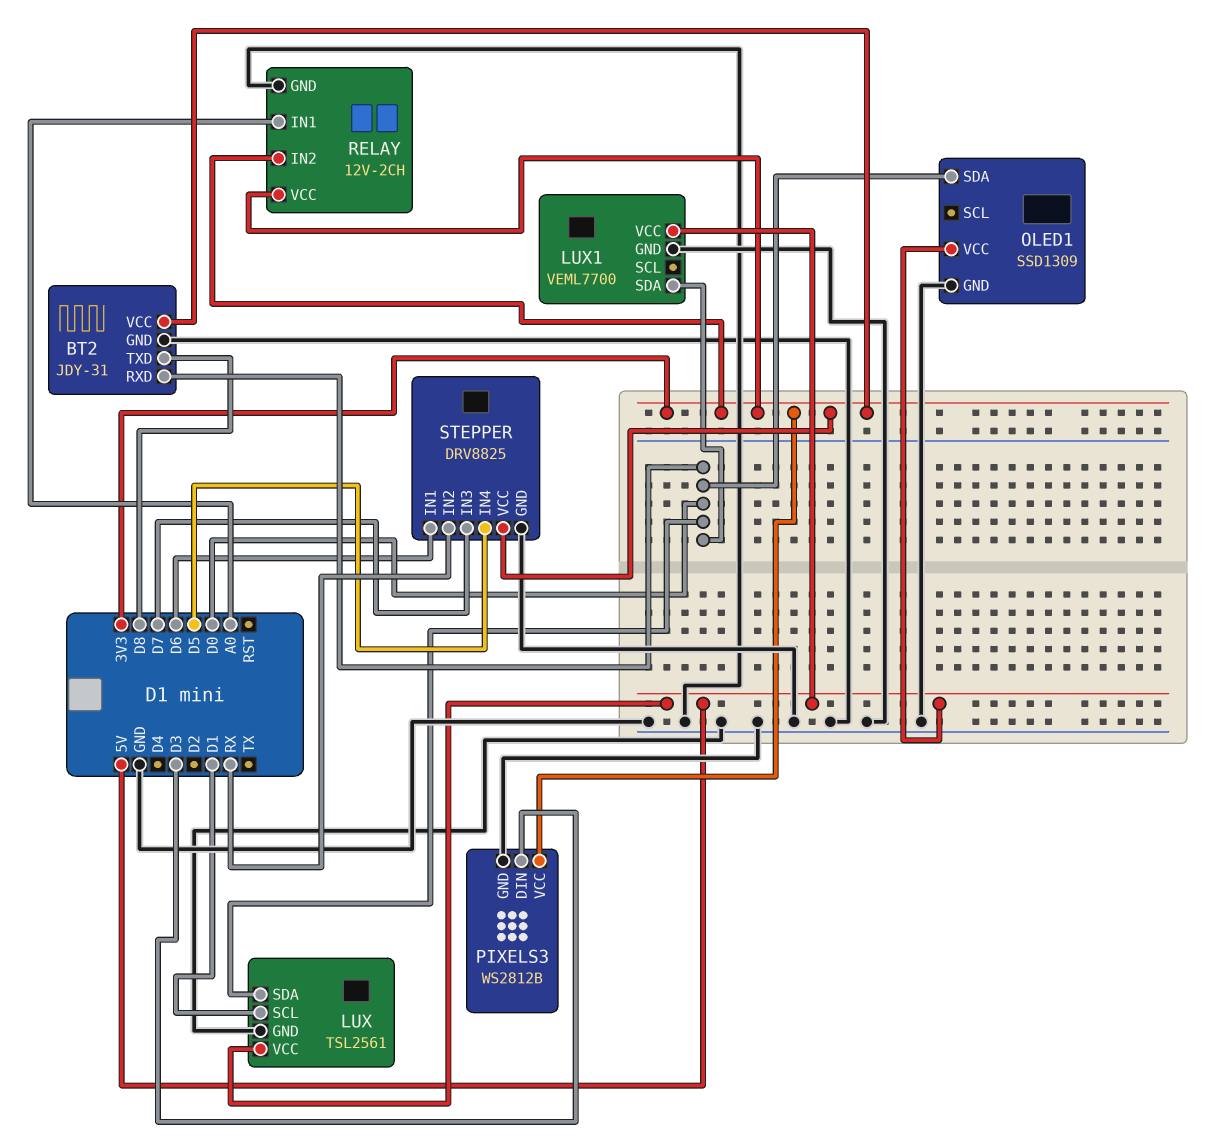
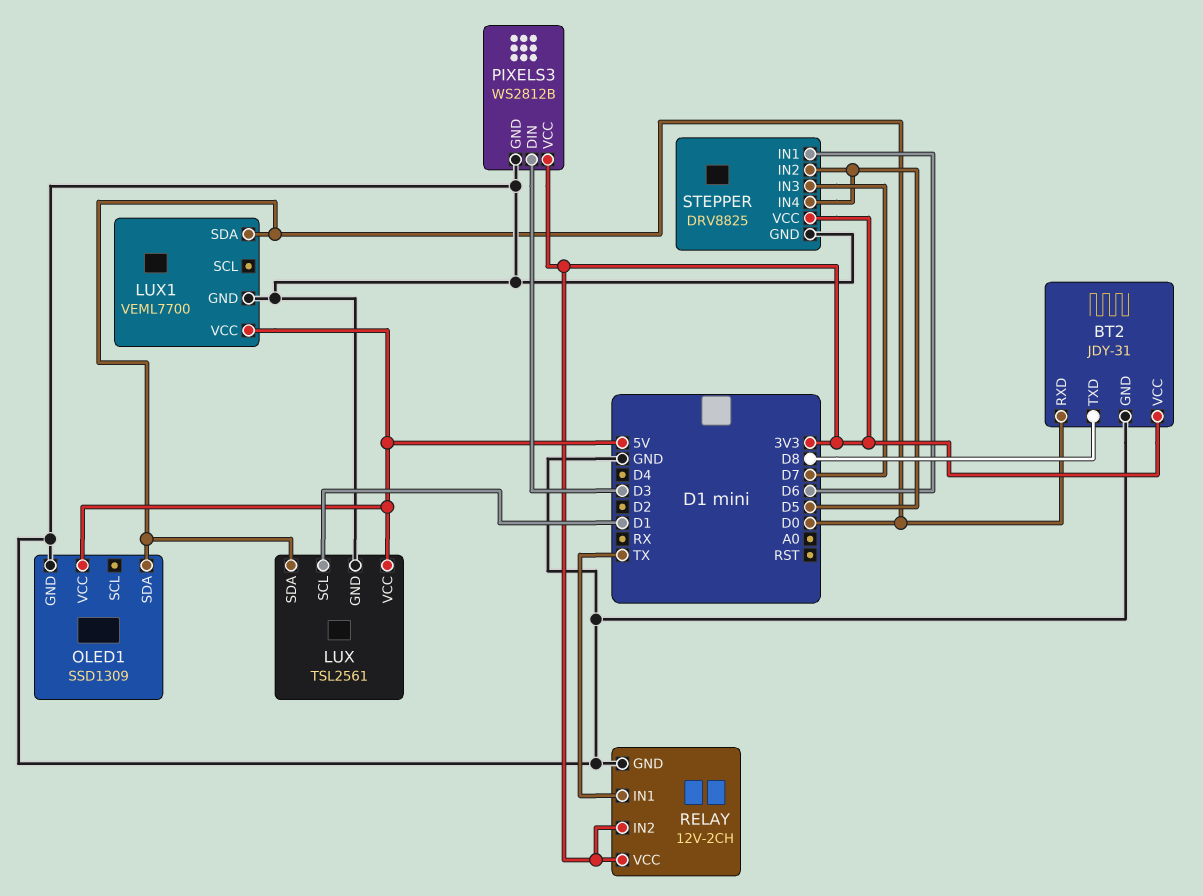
RELAY pin IN1: A0 -> TX
STEPPER pin IN2: RX -> D5

